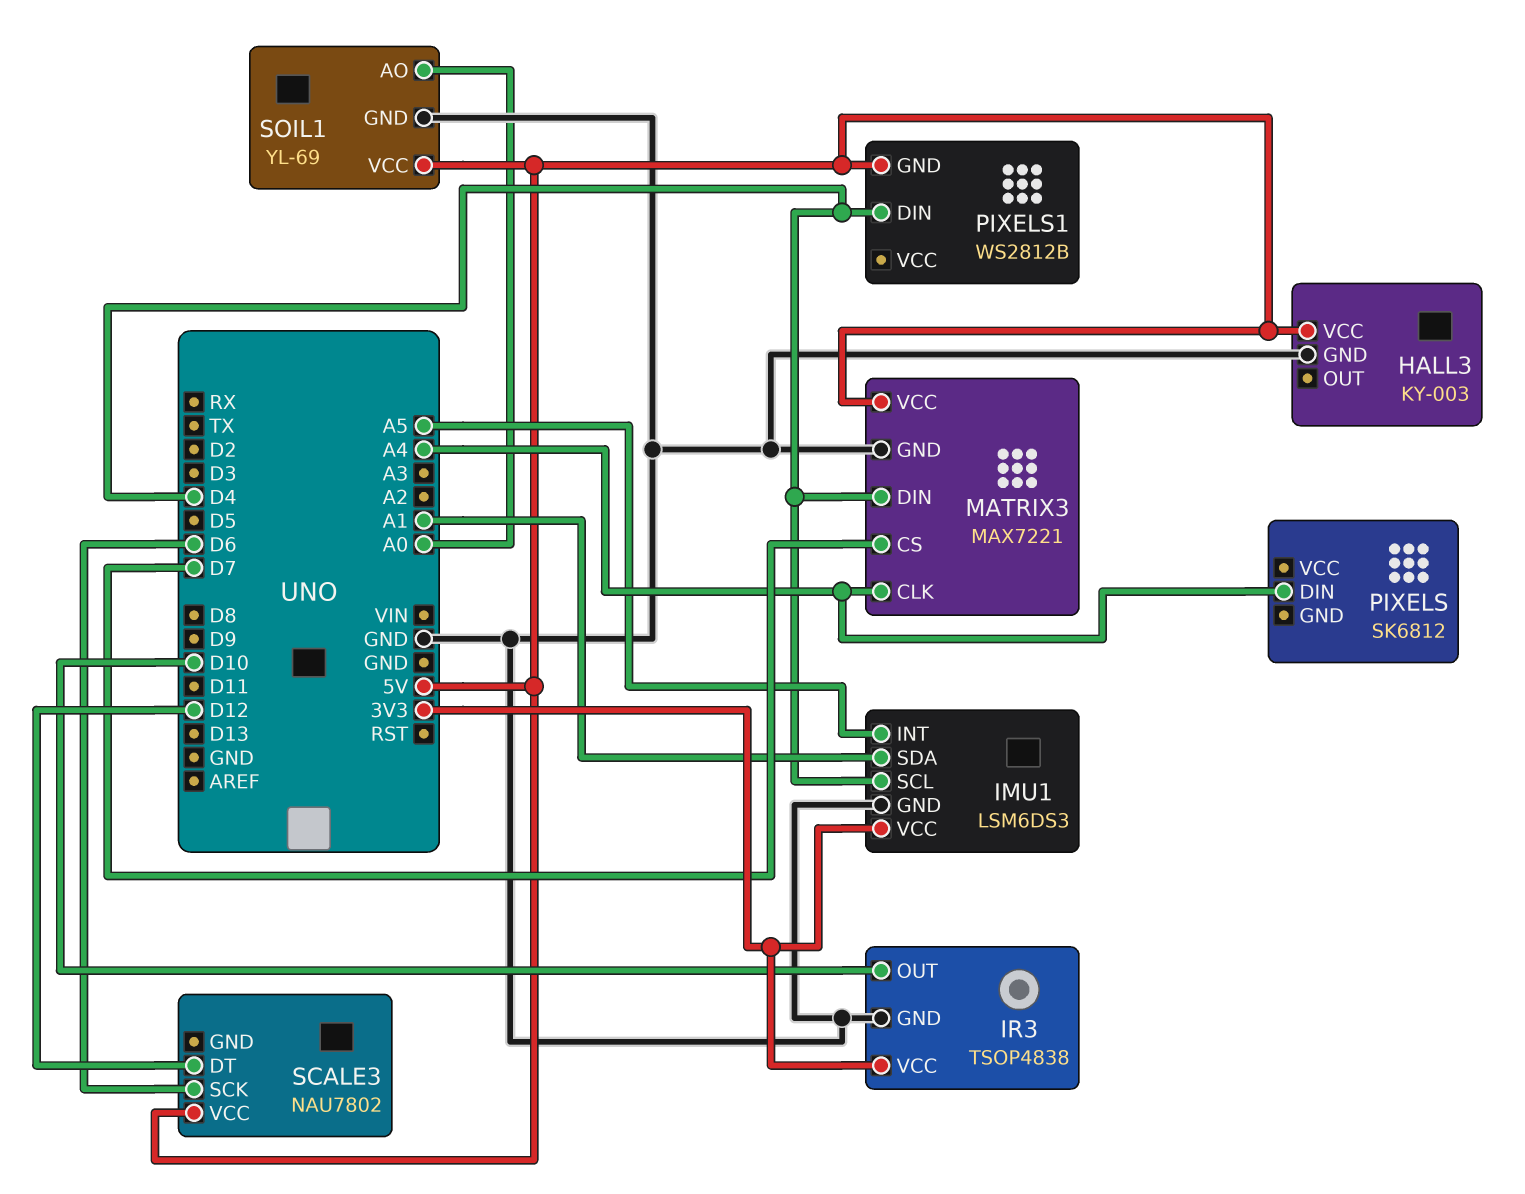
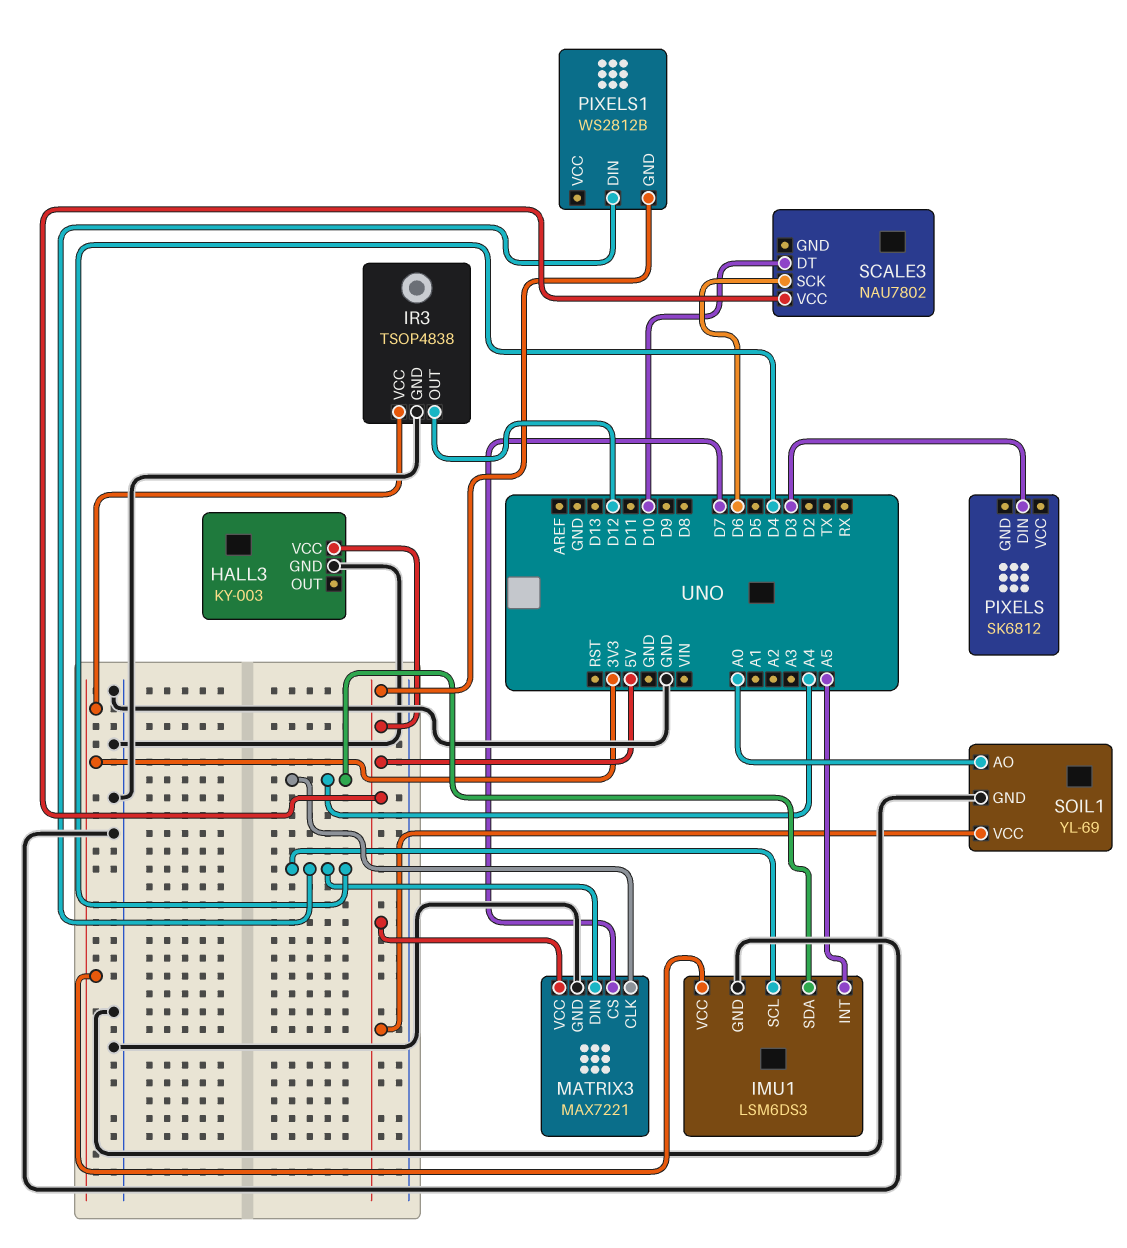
IMU1 pin SDA: A1 -> A4
IR3 pin OUT: D10 -> D12
PIXELS pin DIN: A4 -> D3
SCALE3 pin DT: D12 -> D10

